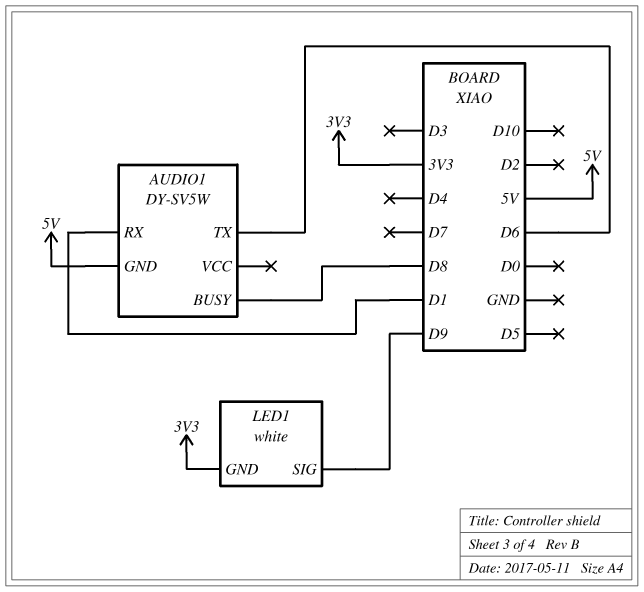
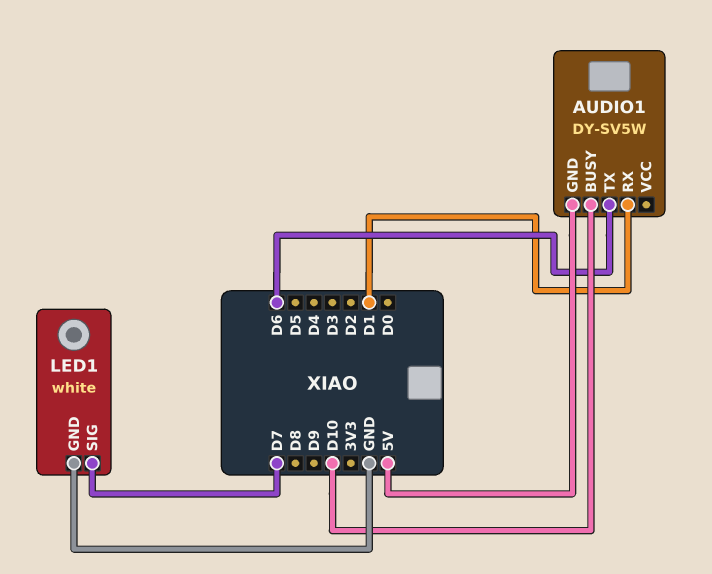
AUDIO1 pin BUSY: D8 -> D10
LED1 pin GND: 3V3 -> GND
LED1 pin SIG: D9 -> D7

